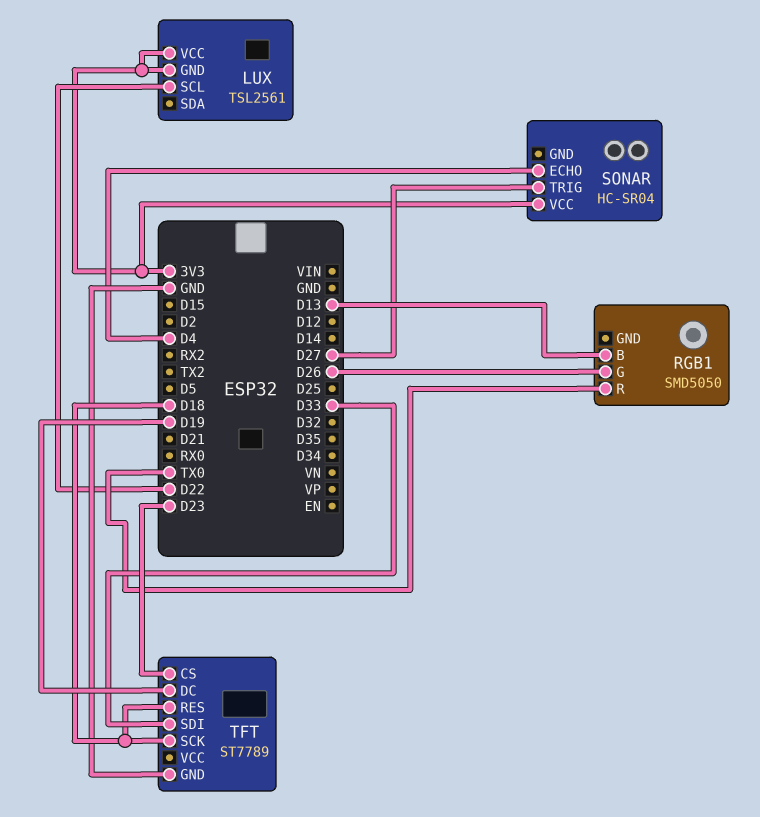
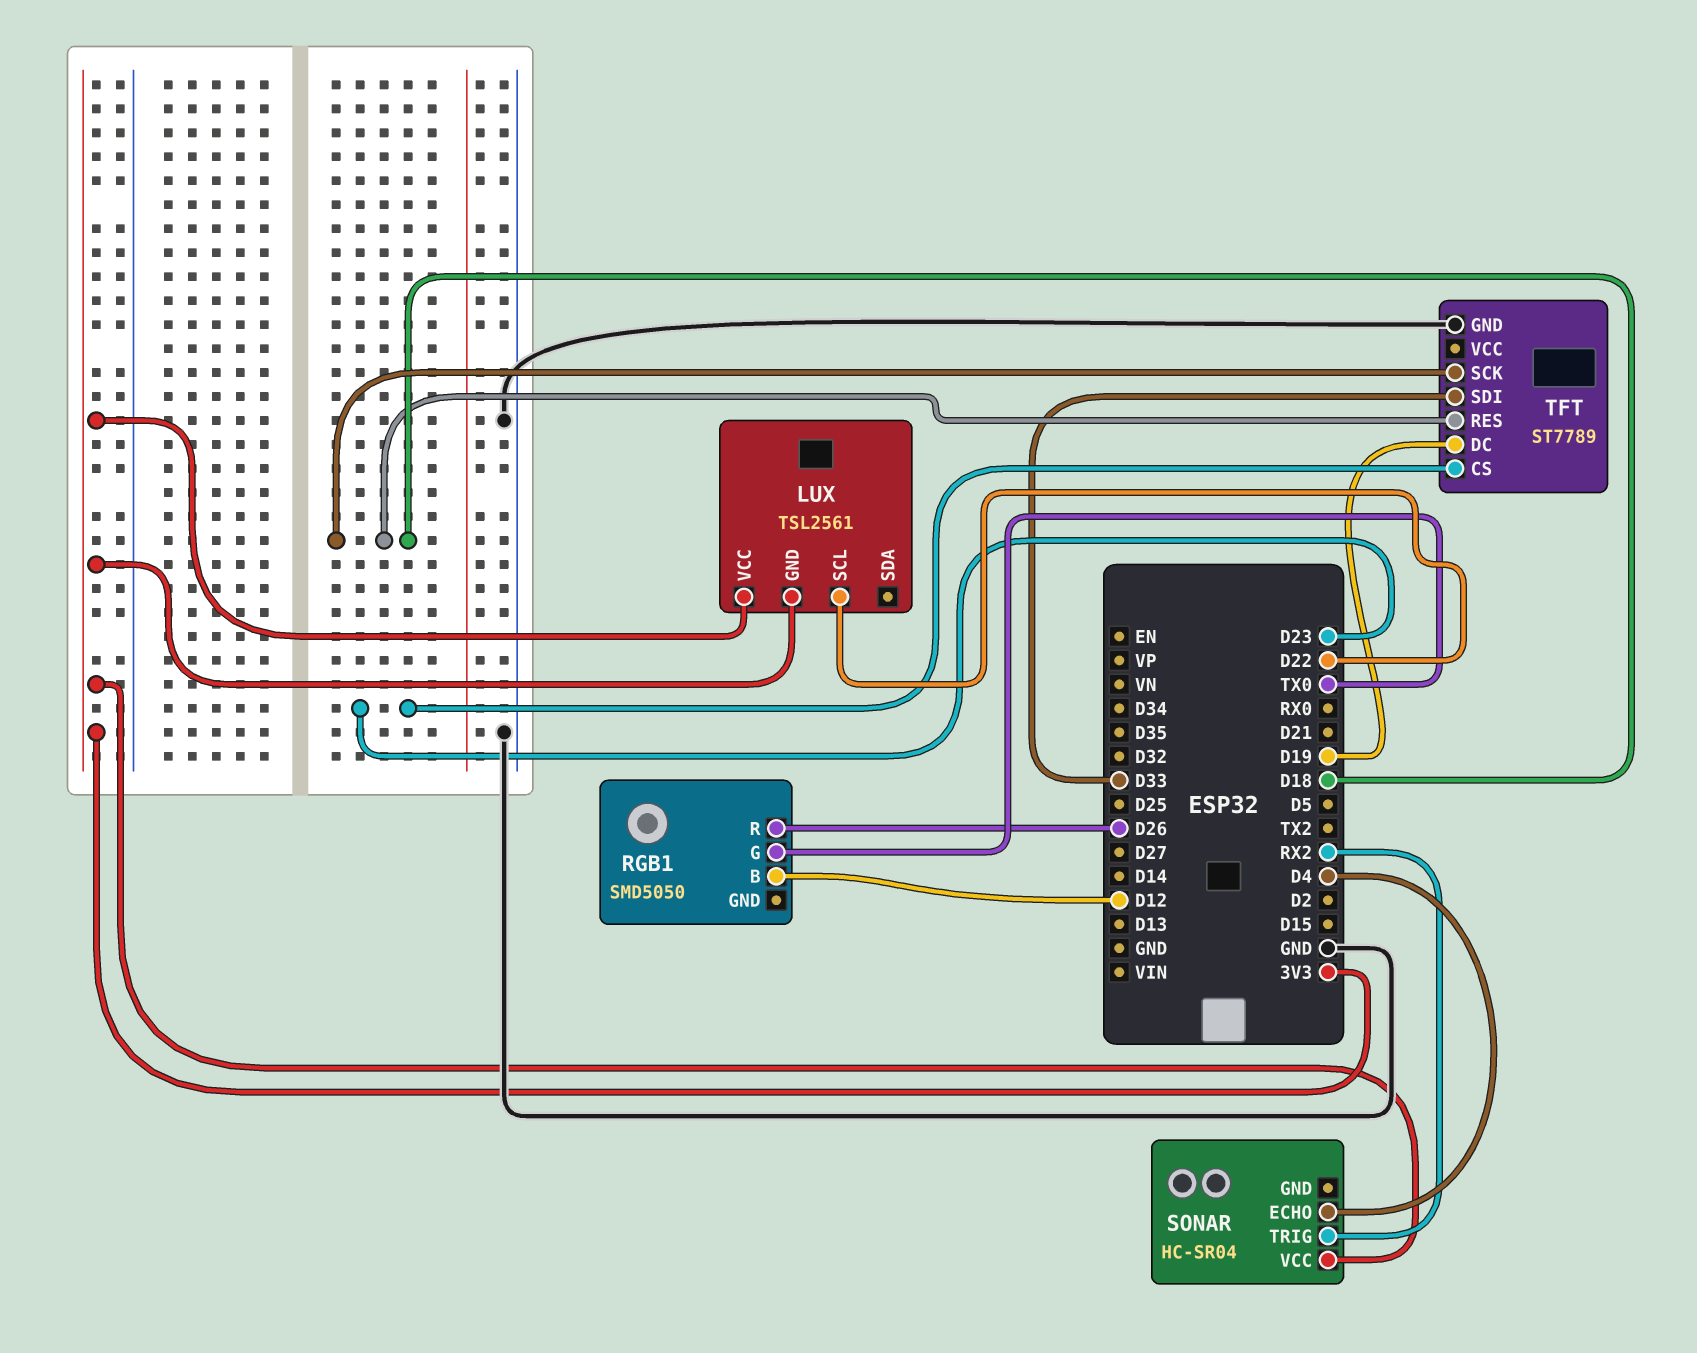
RGB1 pin B: D13 -> D12
RGB1 pin G: D26 -> TX0
RGB1 pin R: TX0 -> D26
SONAR pin TRIG: D27 -> RX2

